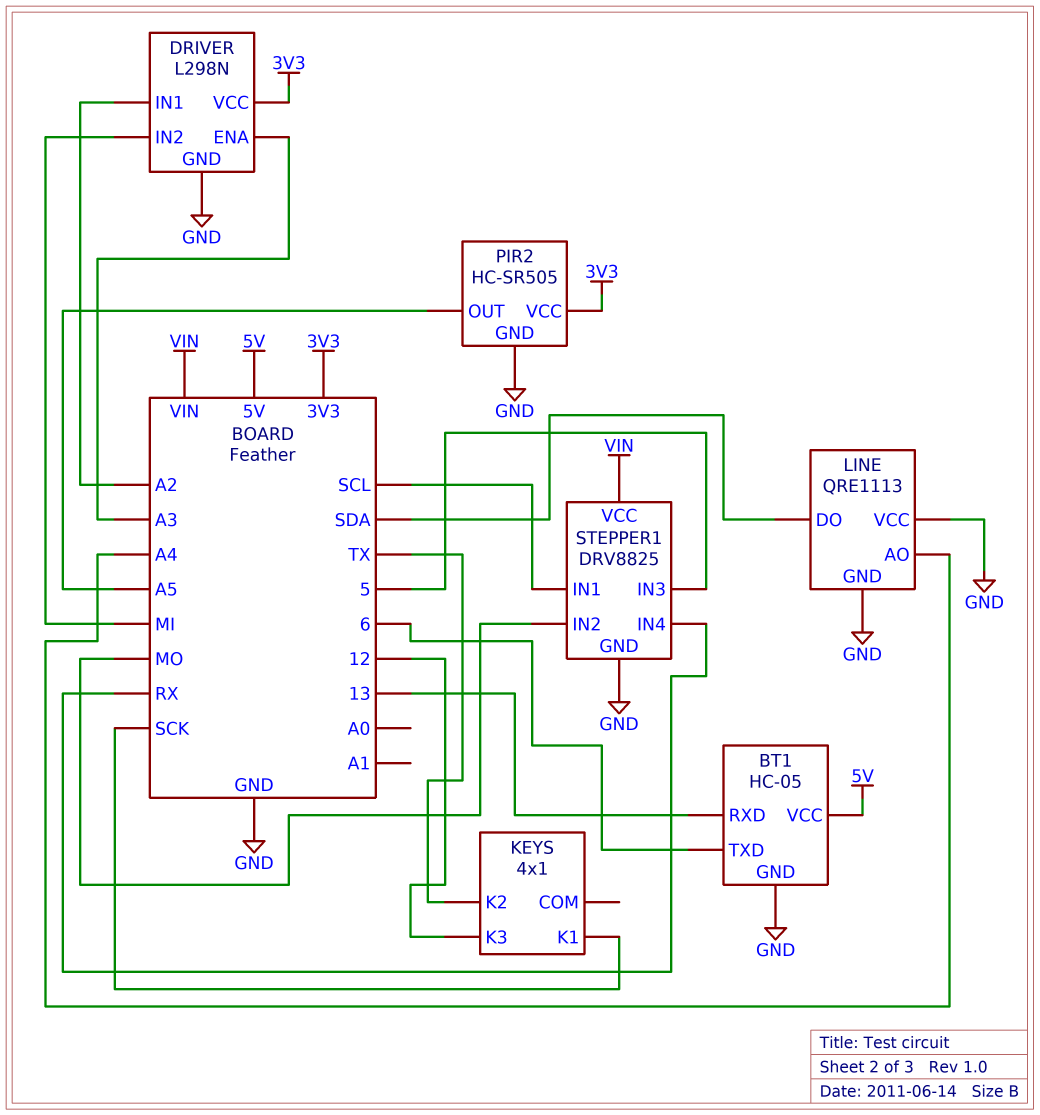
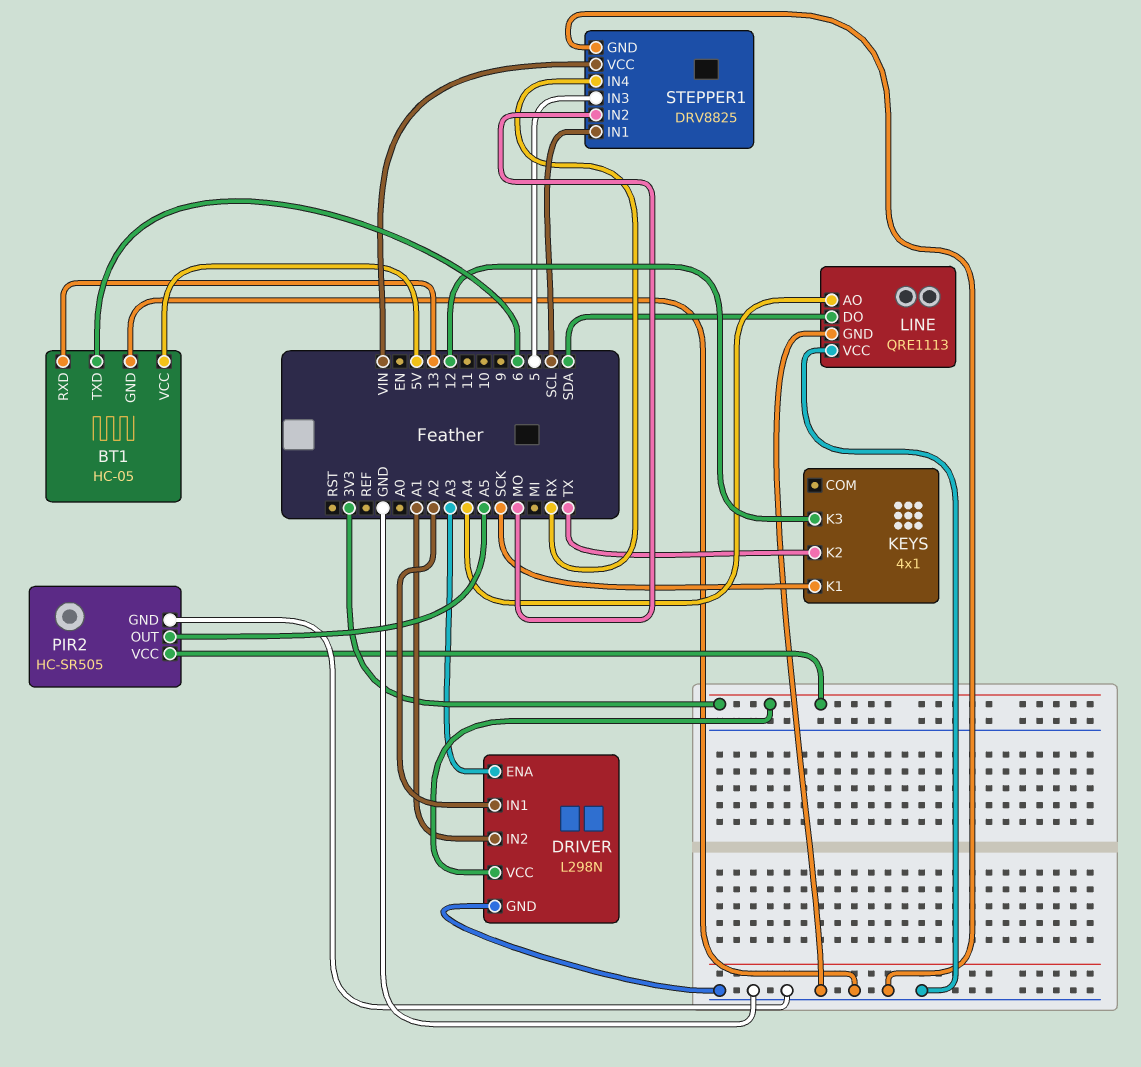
DRIVER pin IN2: MI -> A1

